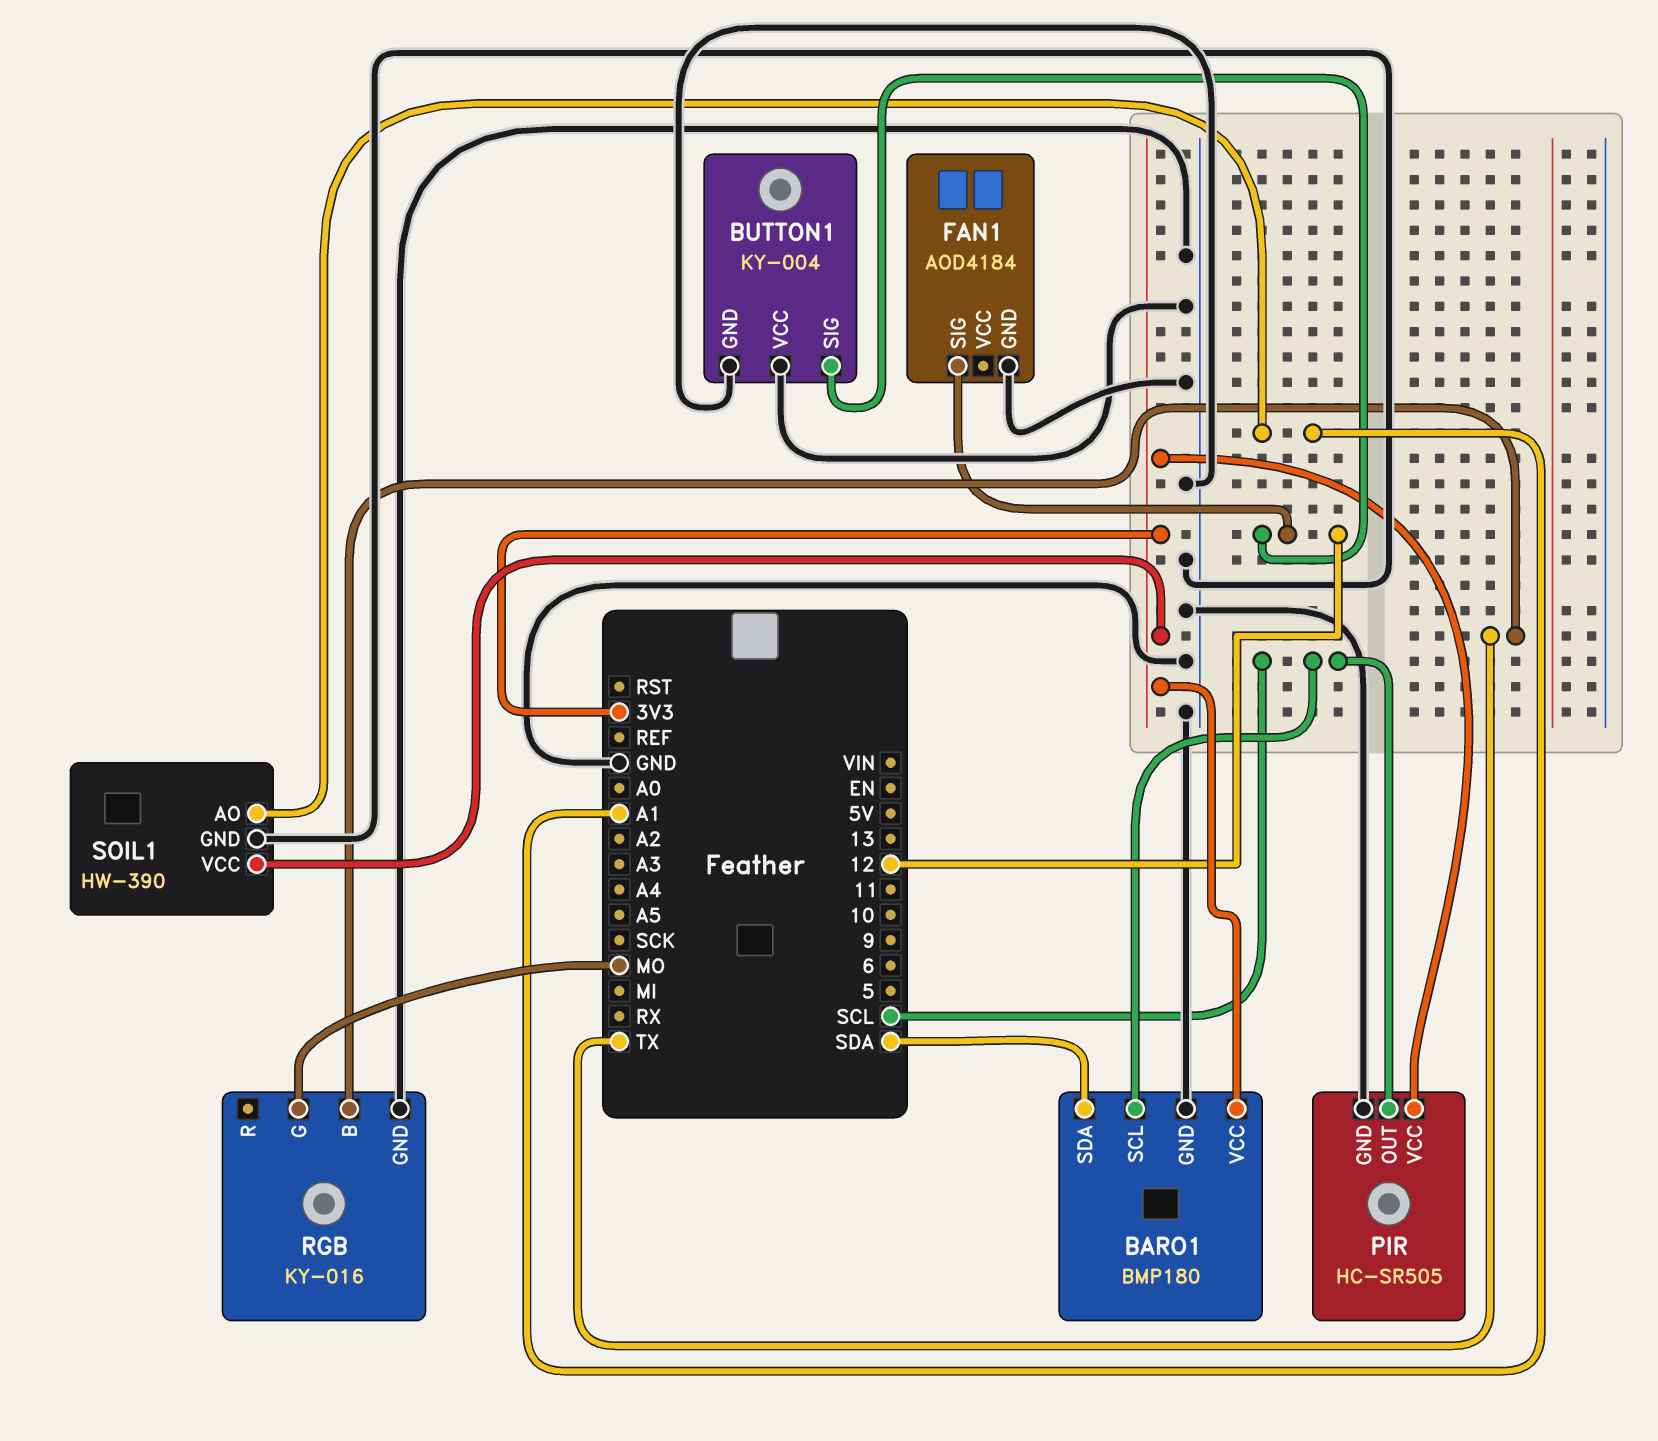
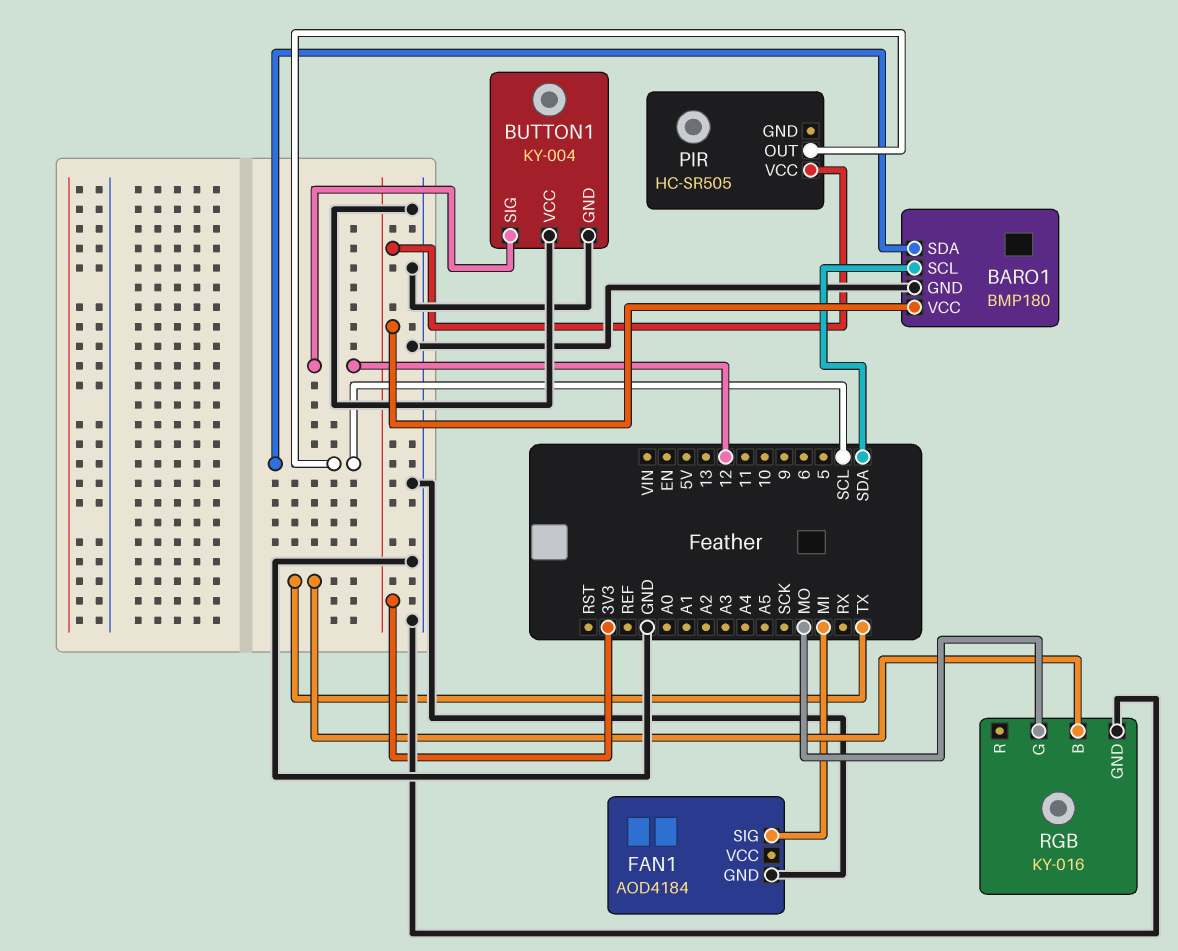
BARO1 pin SCL: SCL -> SDA
BARO1 pin SDA: SDA -> SCL
FAN1 pin SIG: 12 -> MI
PIR pin GND: GND -> none
SOIL1: HW-390 -> none
SOIL1 pin AO: A1 -> none
SOIL1 pin GND: GND -> none
SOIL1 pin VCC: 3V3 -> none

